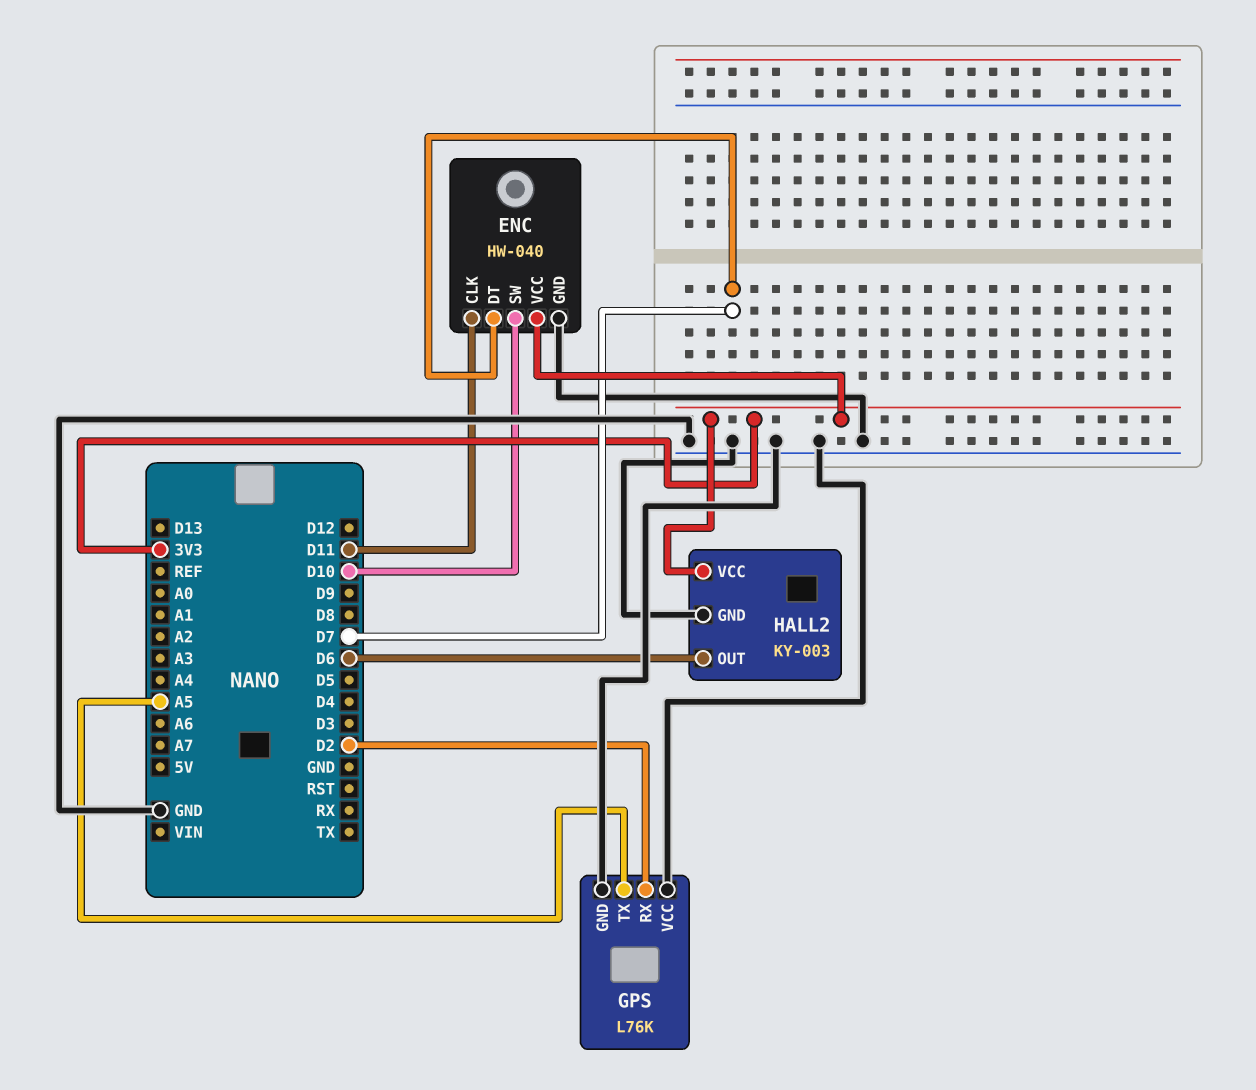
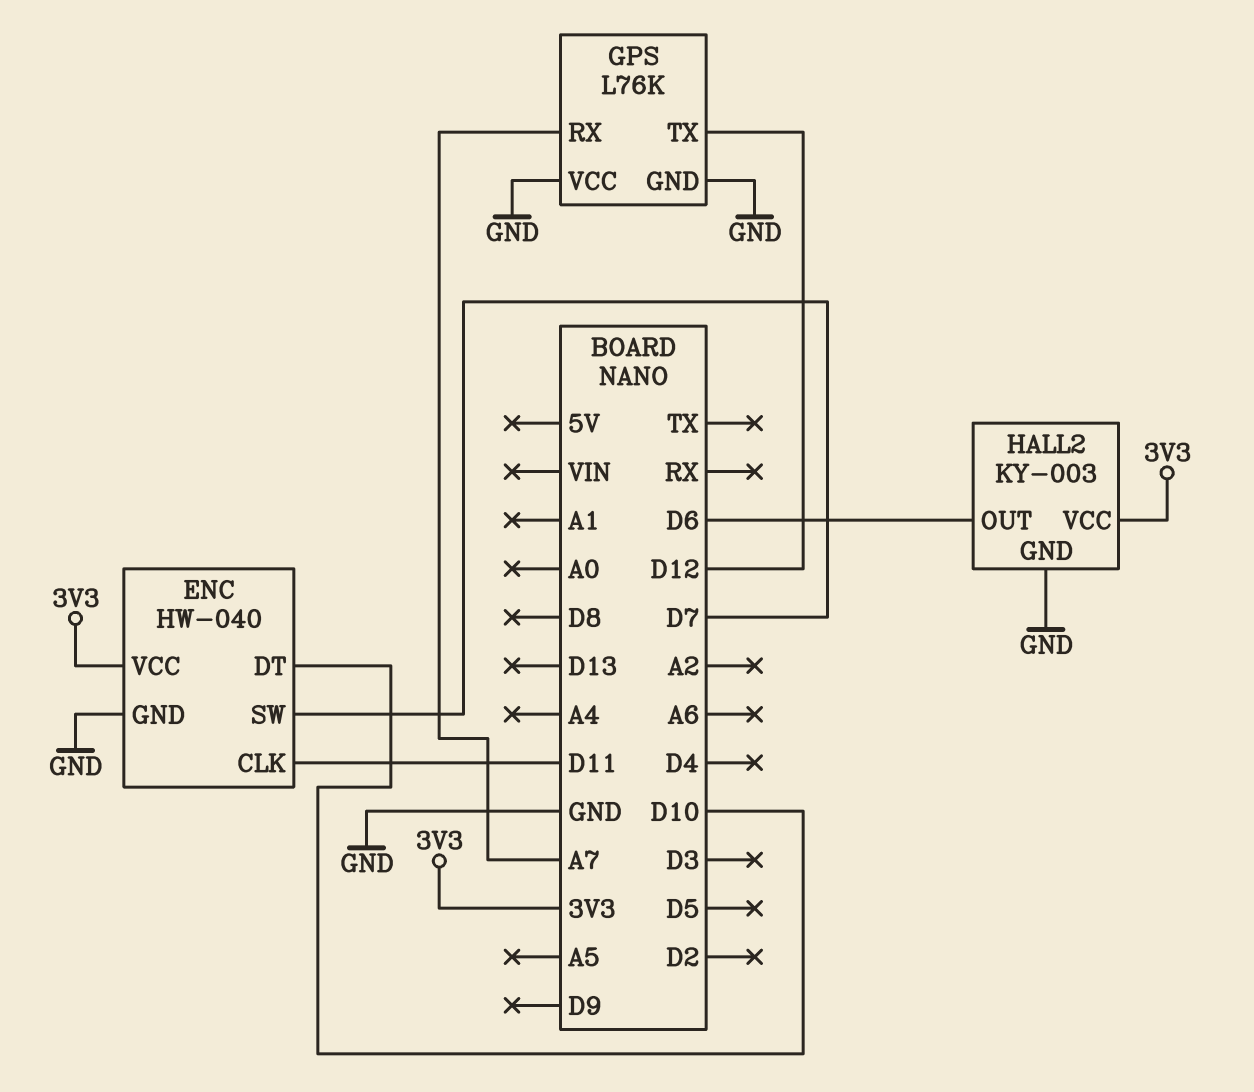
ENC pin DT: D7 -> D10
ENC pin SW: D10 -> D7
GPS pin RX: D2 -> A7
GPS pin TX: A5 -> D12

